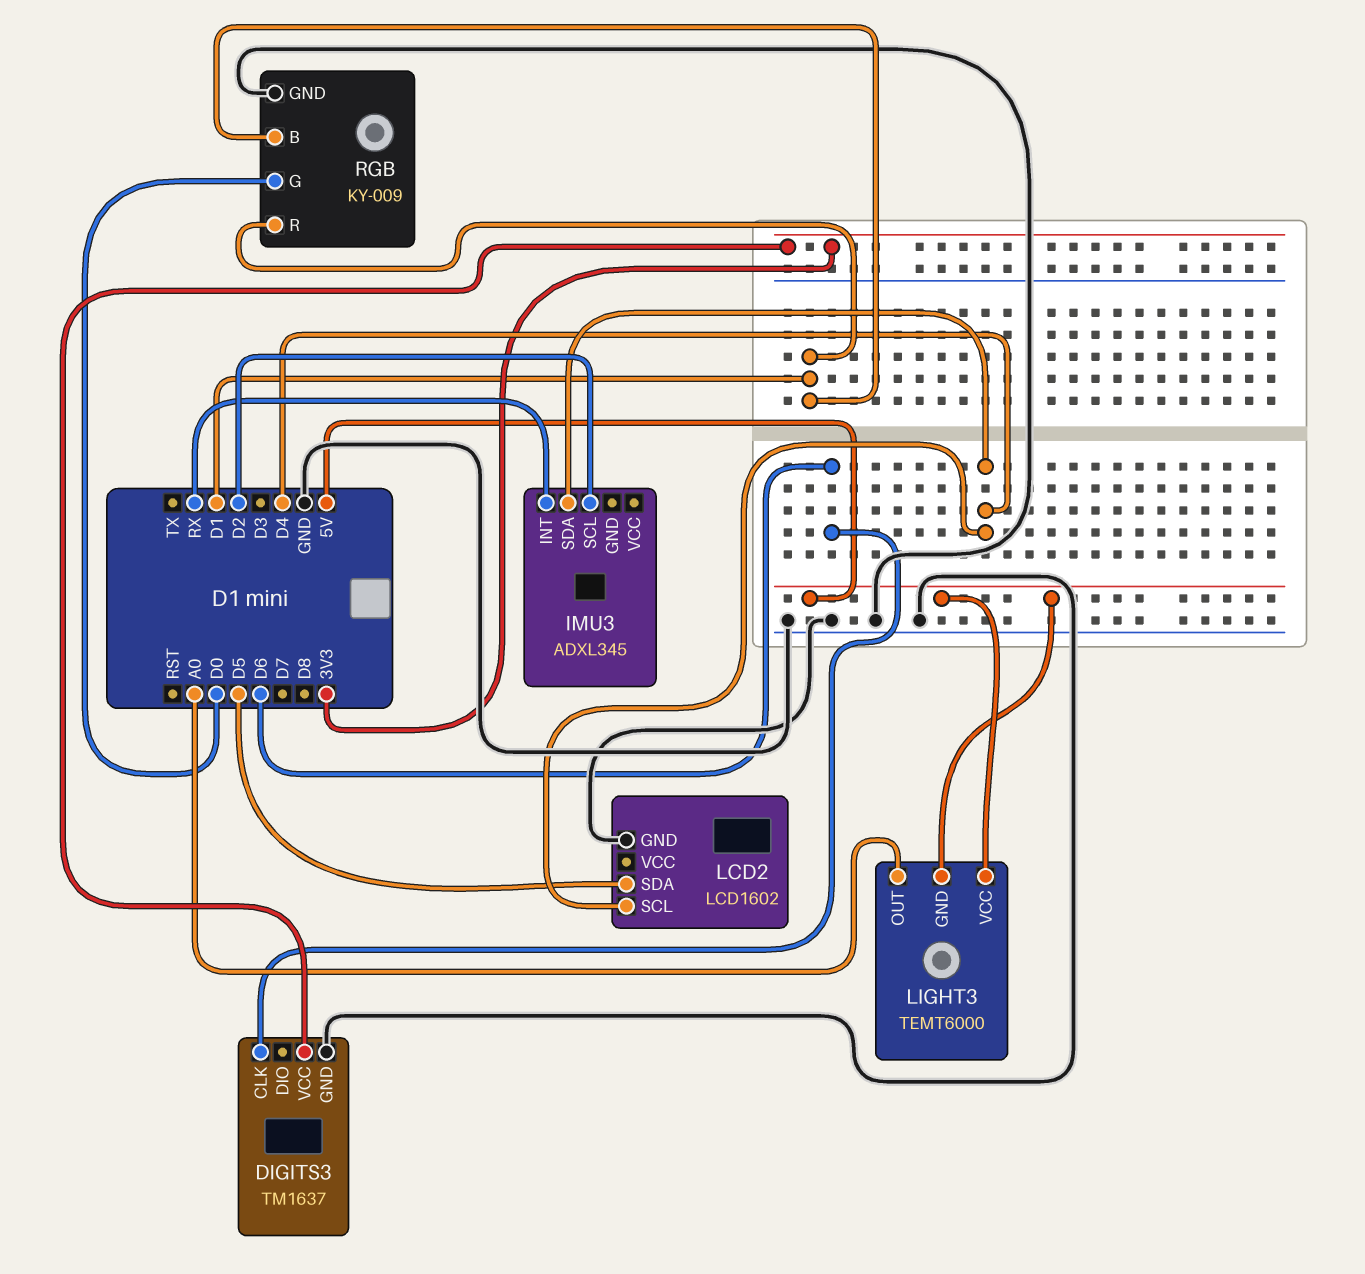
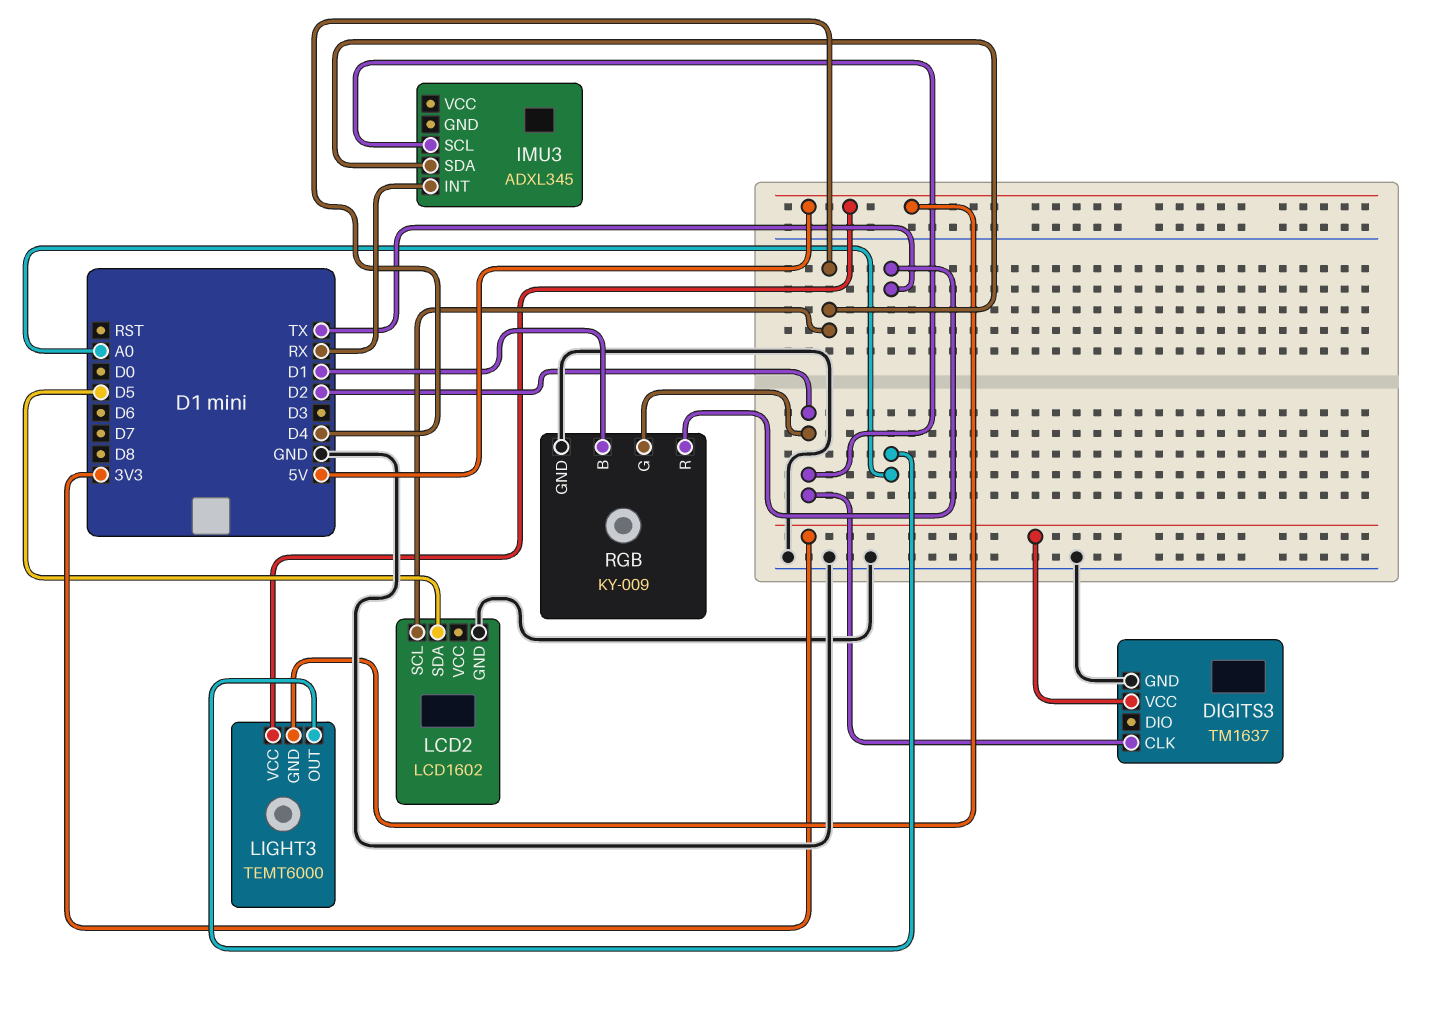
DIGITS3 pin CLK: D6 -> D2
RGB pin G: D0 -> D2
RGB pin R: D1 -> TX

